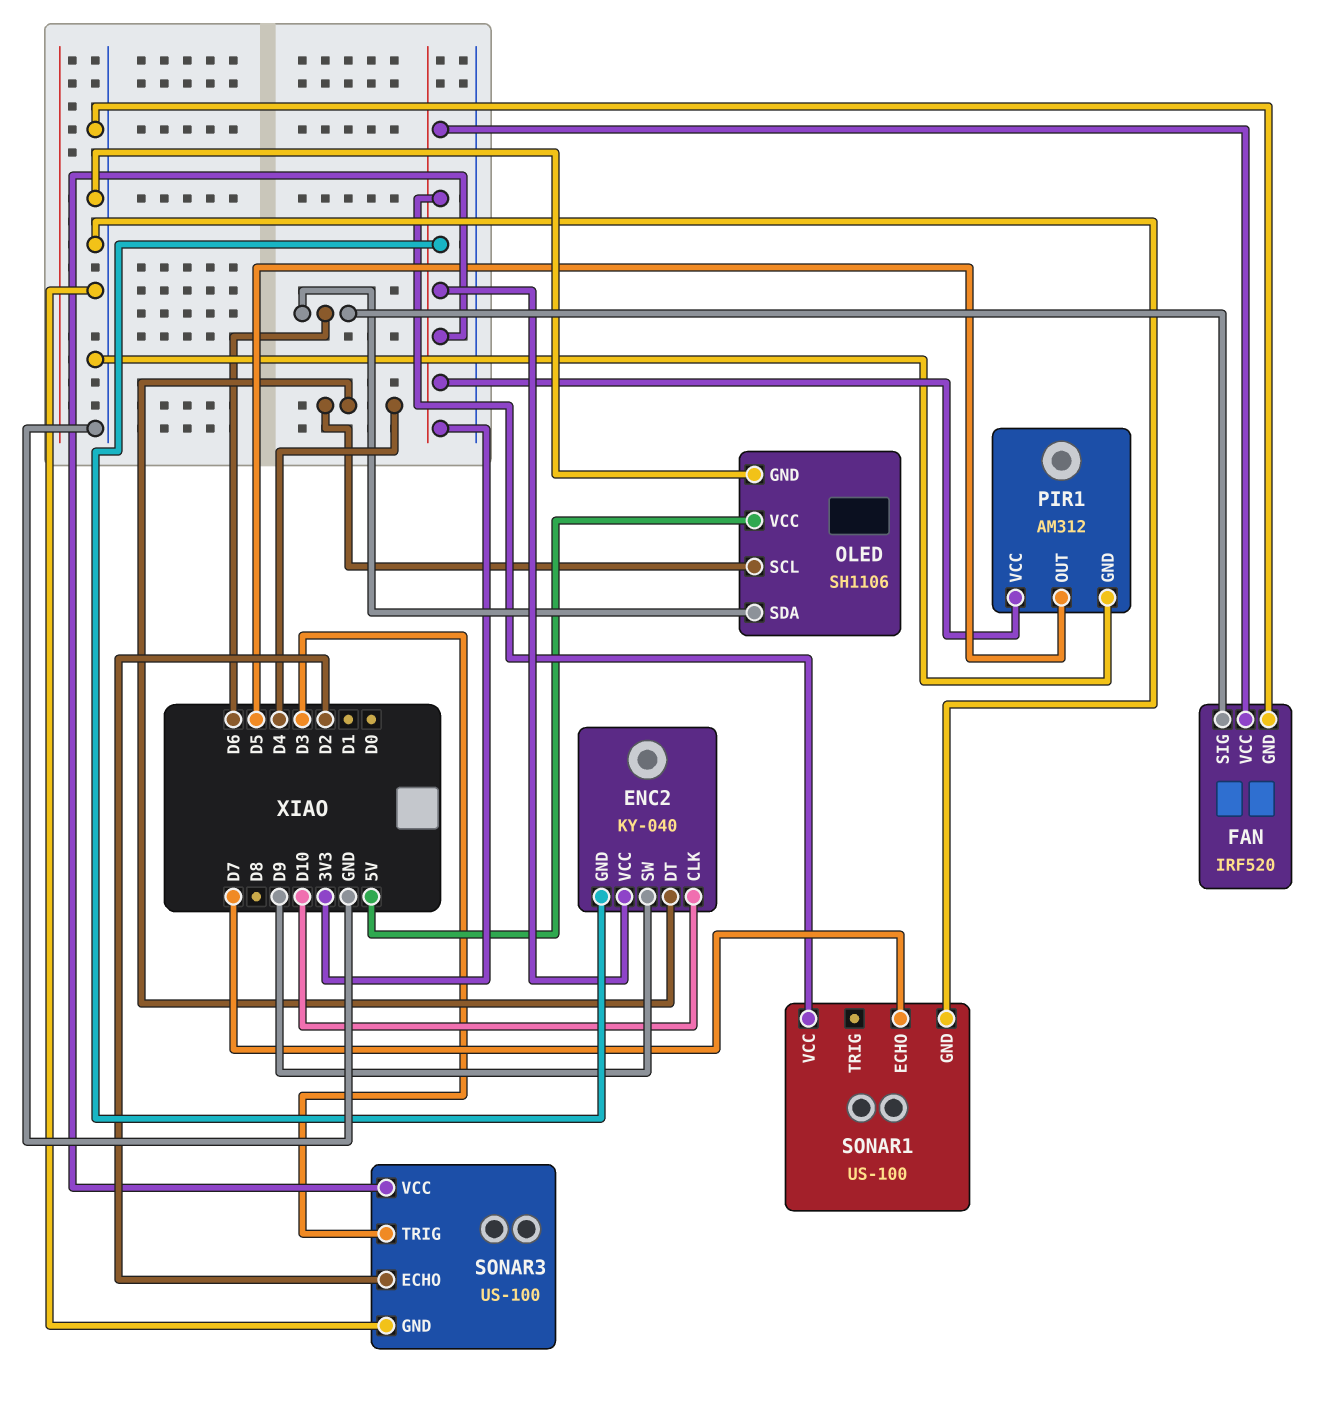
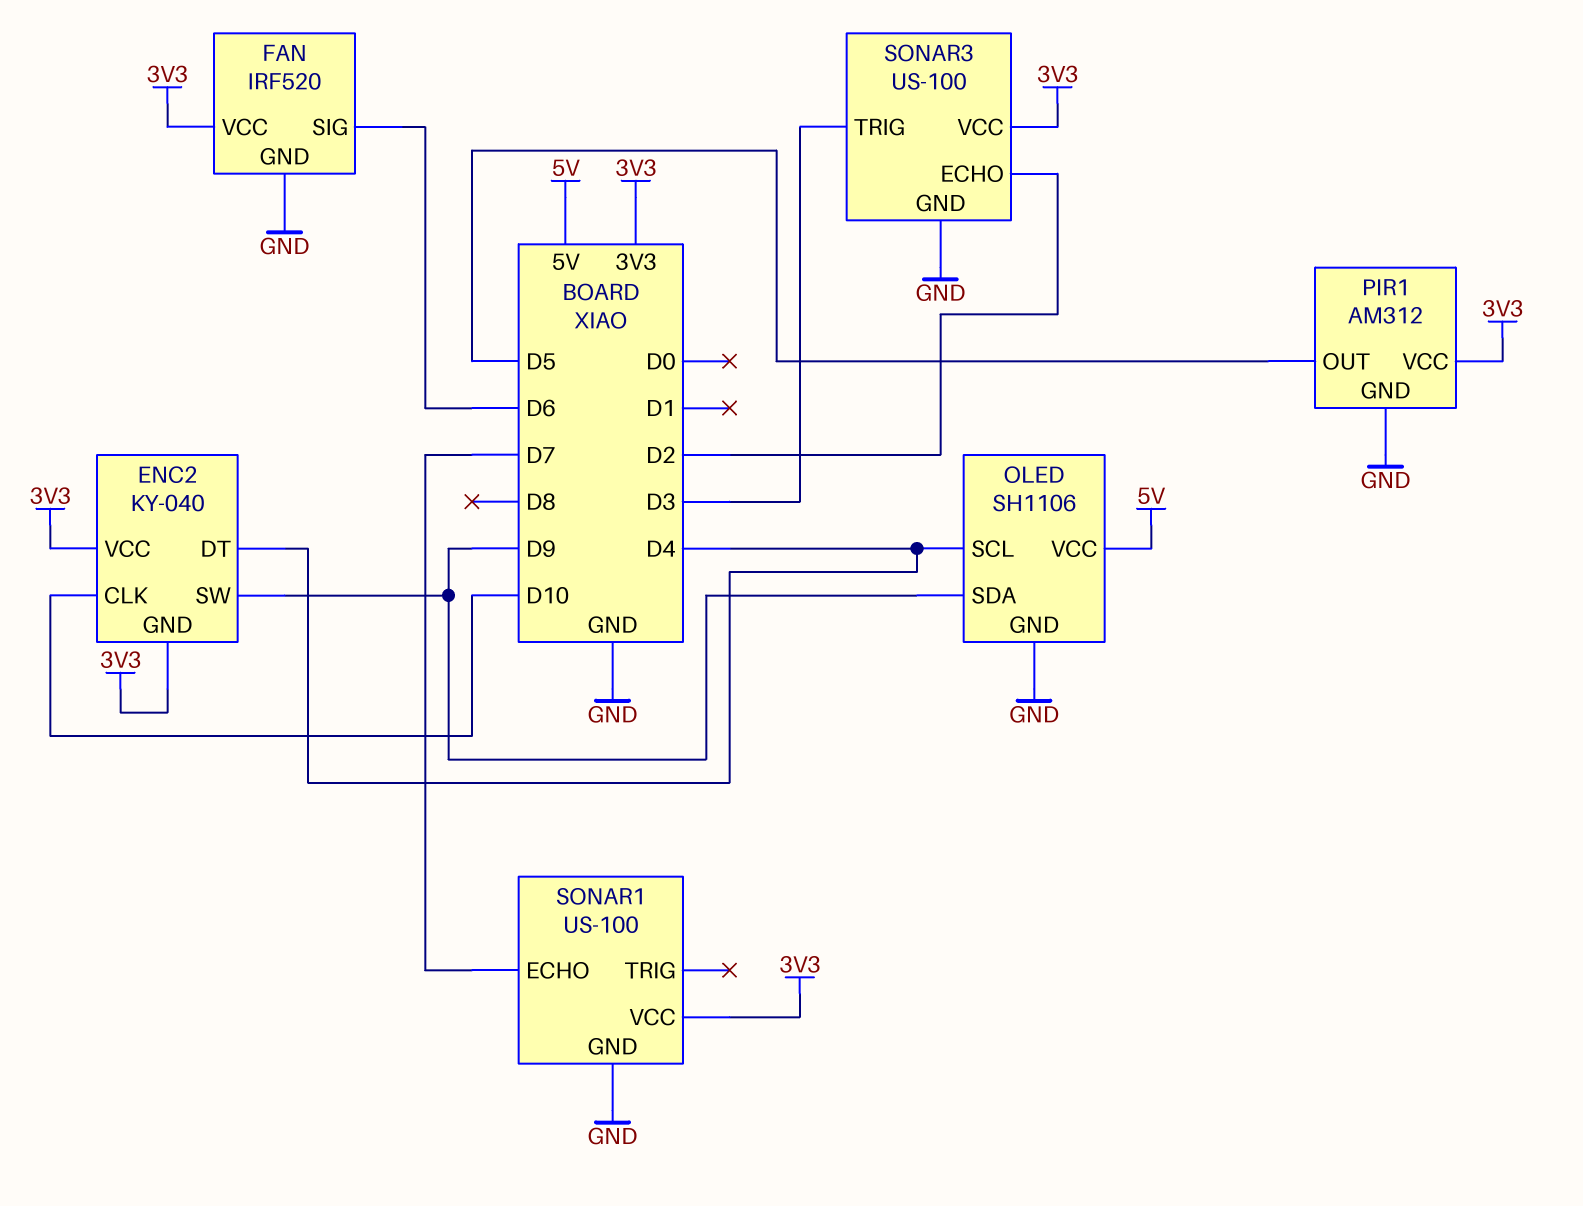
OLED pin SDA: D6 -> D9

